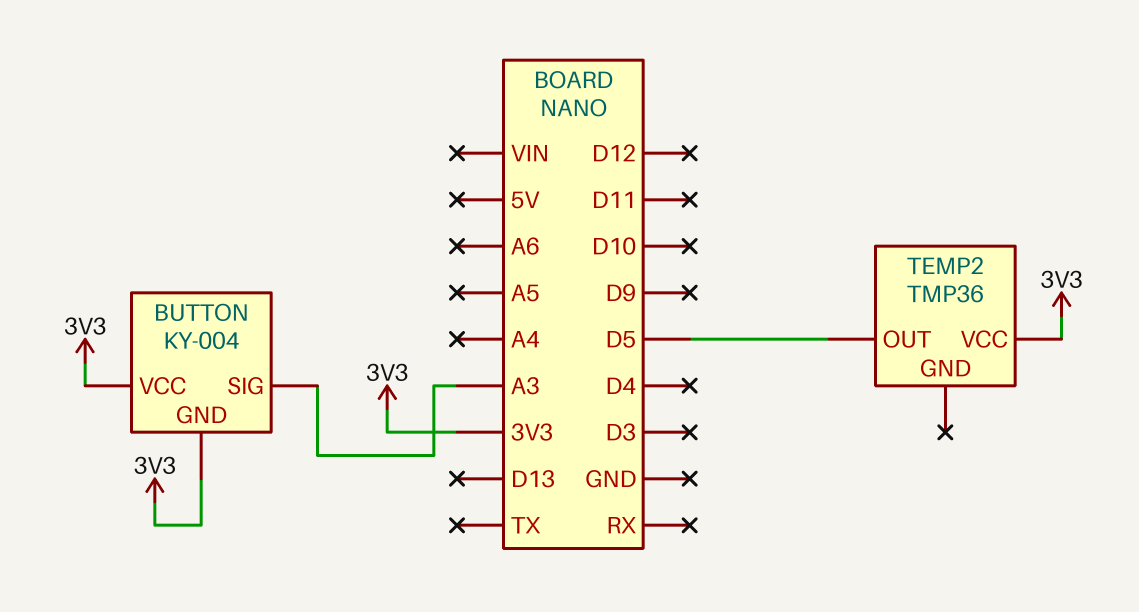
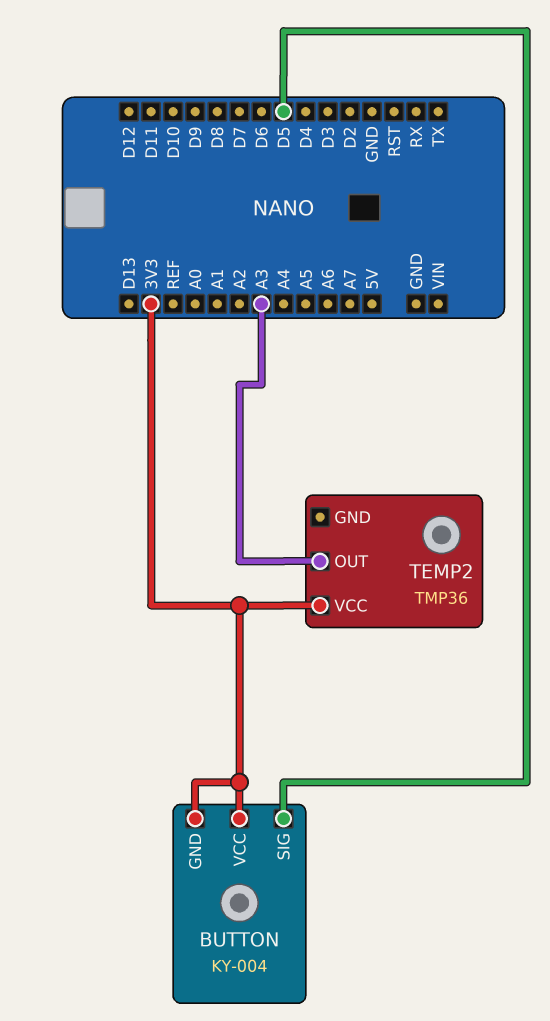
BUTTON pin SIG: A3 -> D5
TEMP2 pin OUT: D5 -> A3

